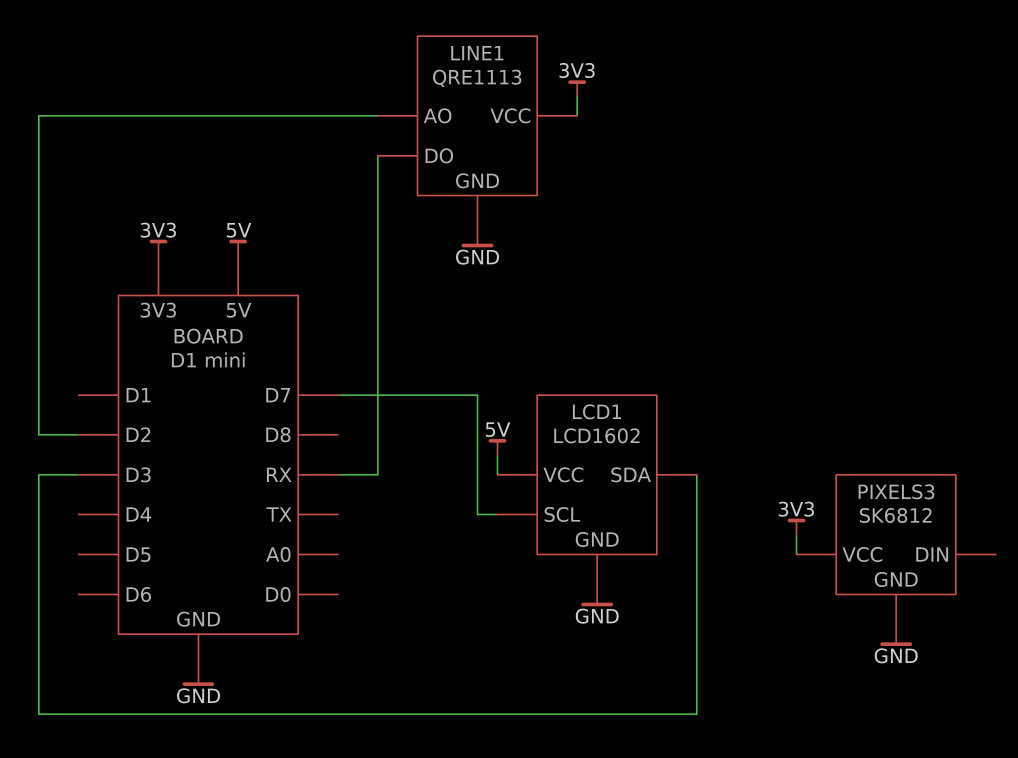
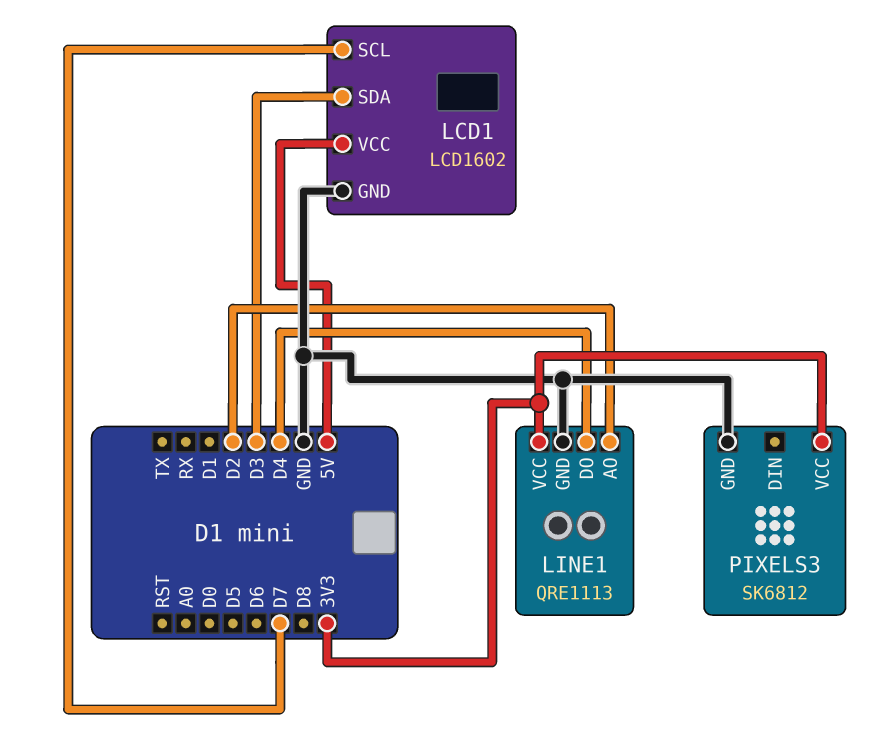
LINE1 pin DO: RX -> D4

